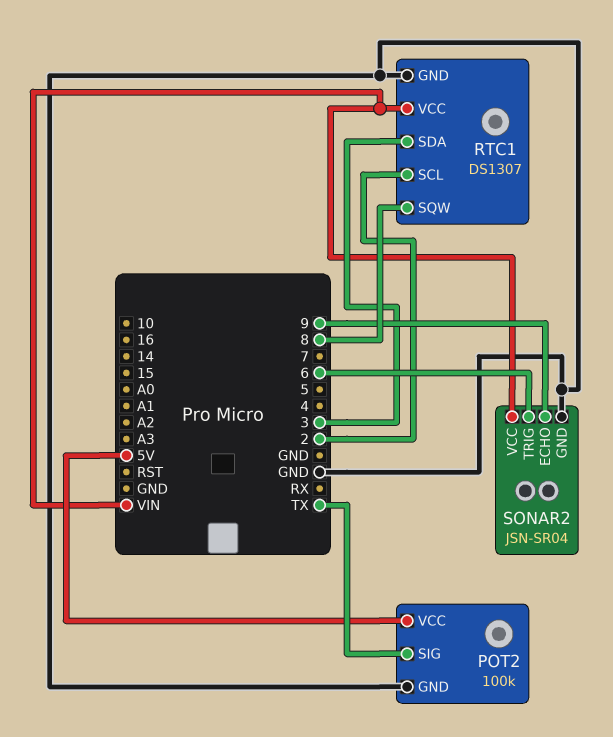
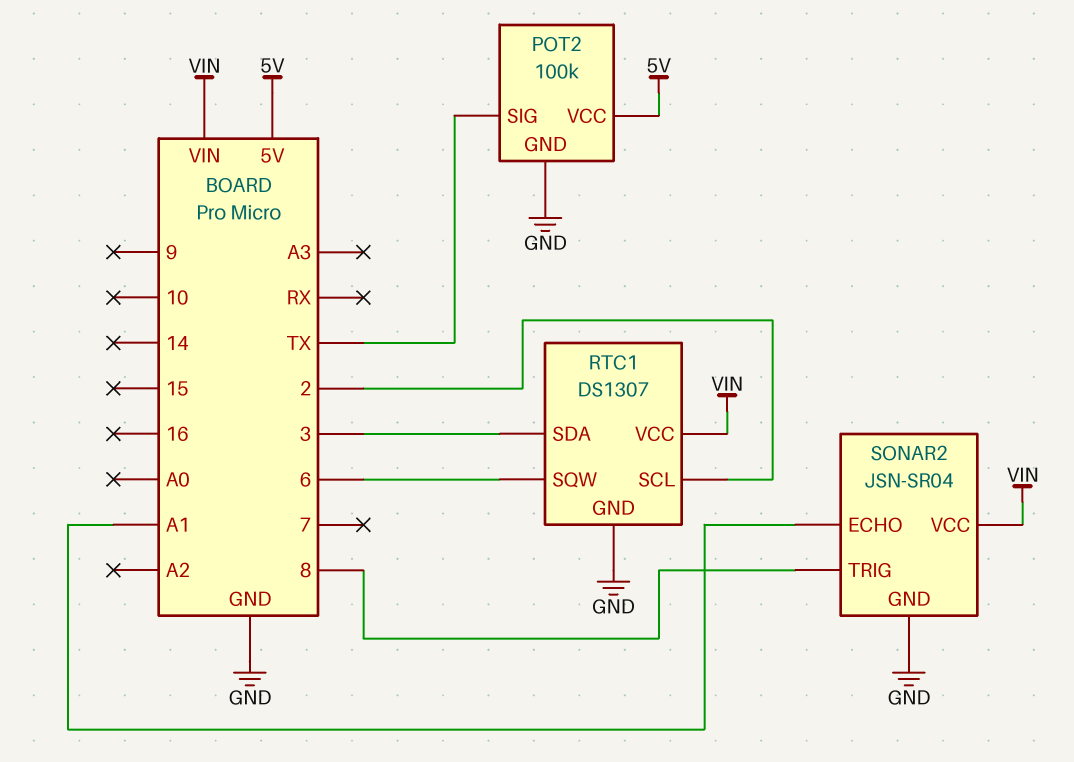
RTC1 pin SQW: 8 -> 6
SONAR2 pin ECHO: 9 -> A1
SONAR2 pin TRIG: 6 -> 8

